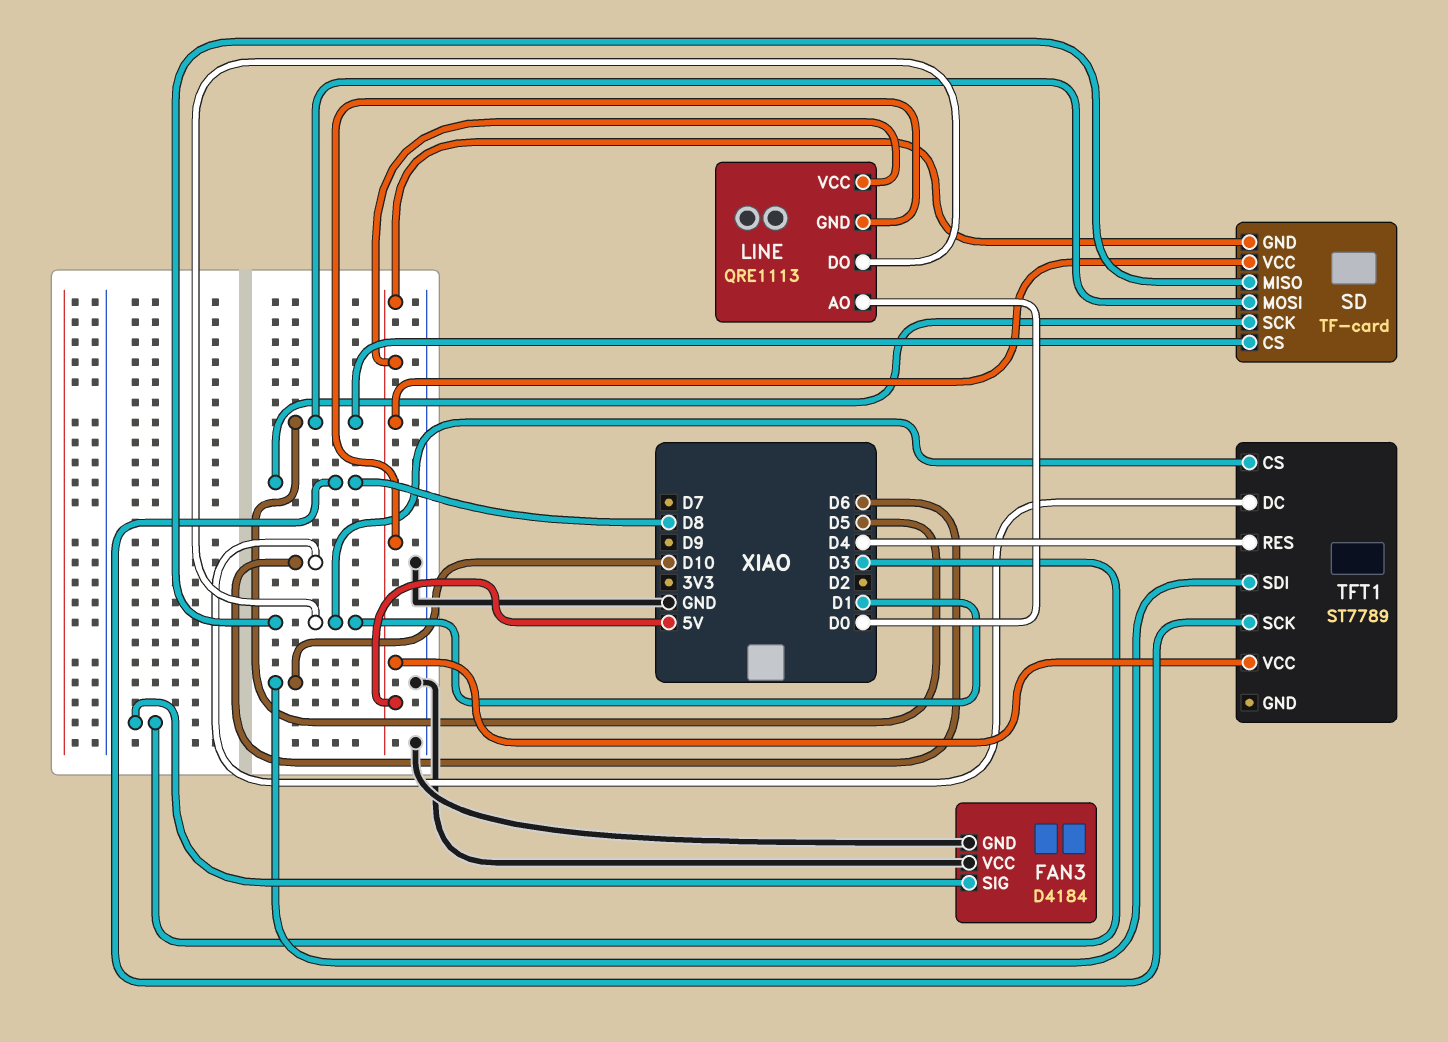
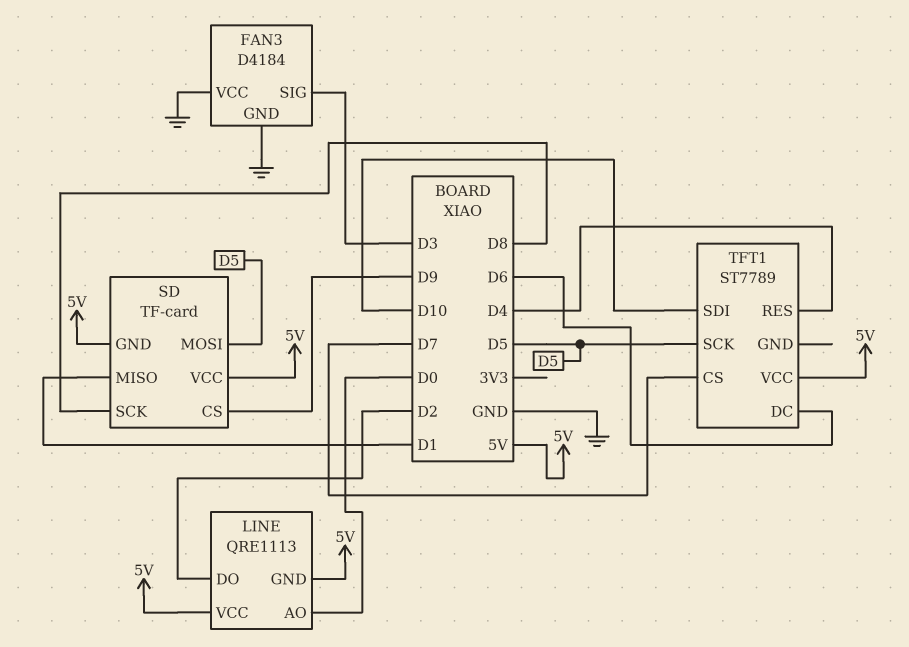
LINE pin DO: D1 -> D2
SD pin CS: D5 -> D9
TFT1 pin CS: D1 -> D7
TFT1 pin SCK: D8 -> D5

